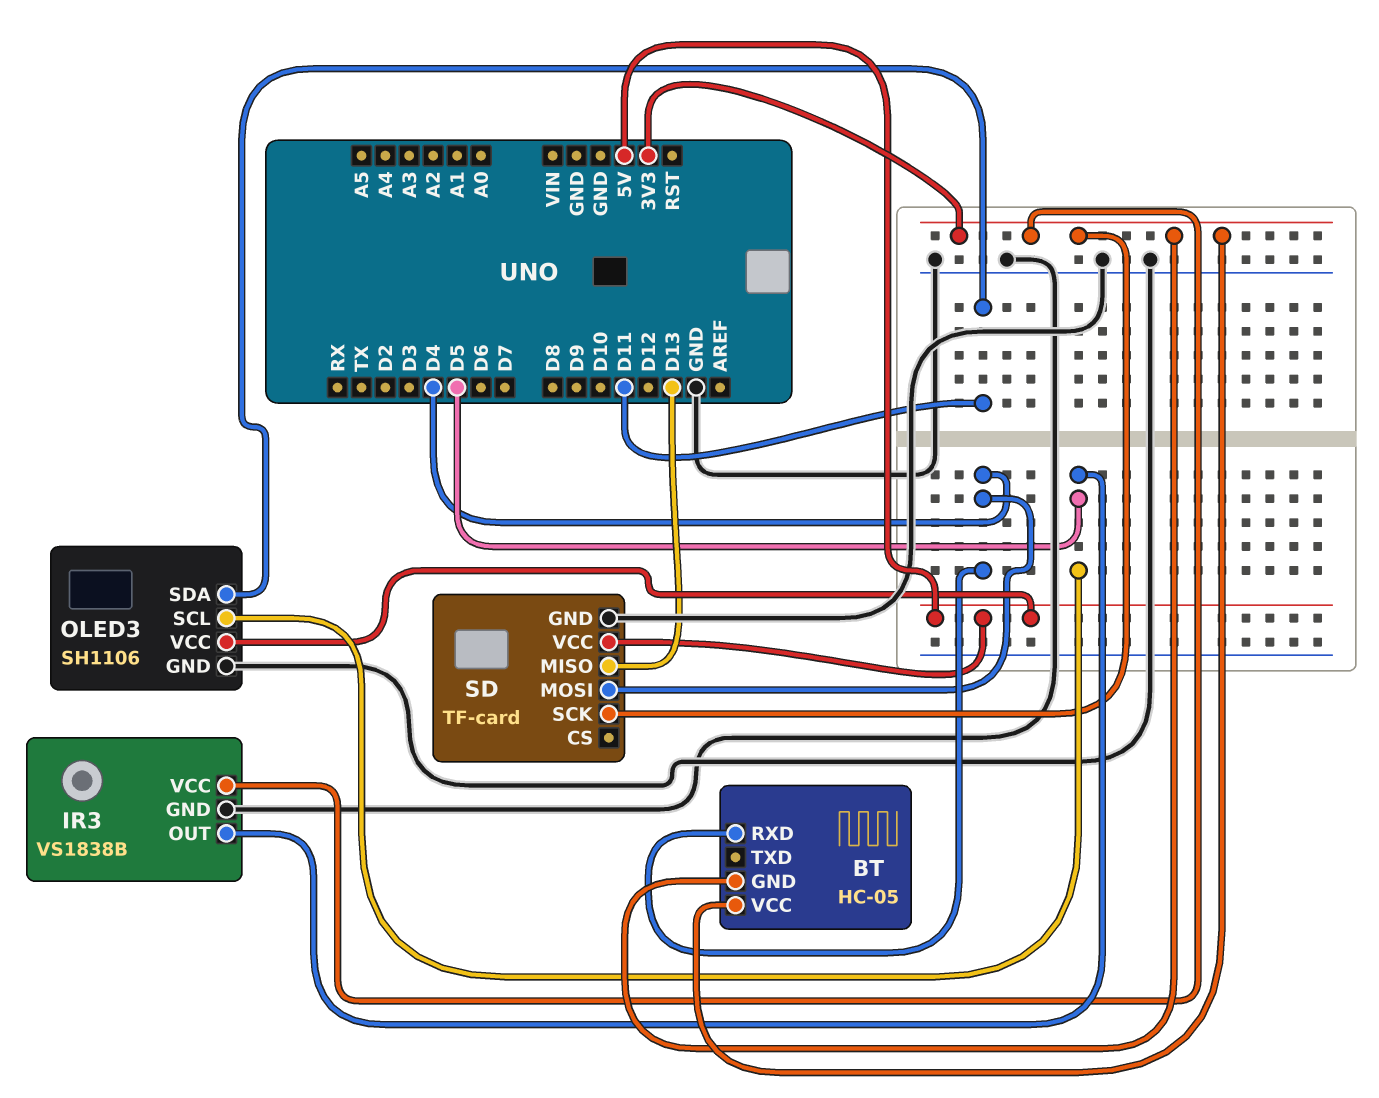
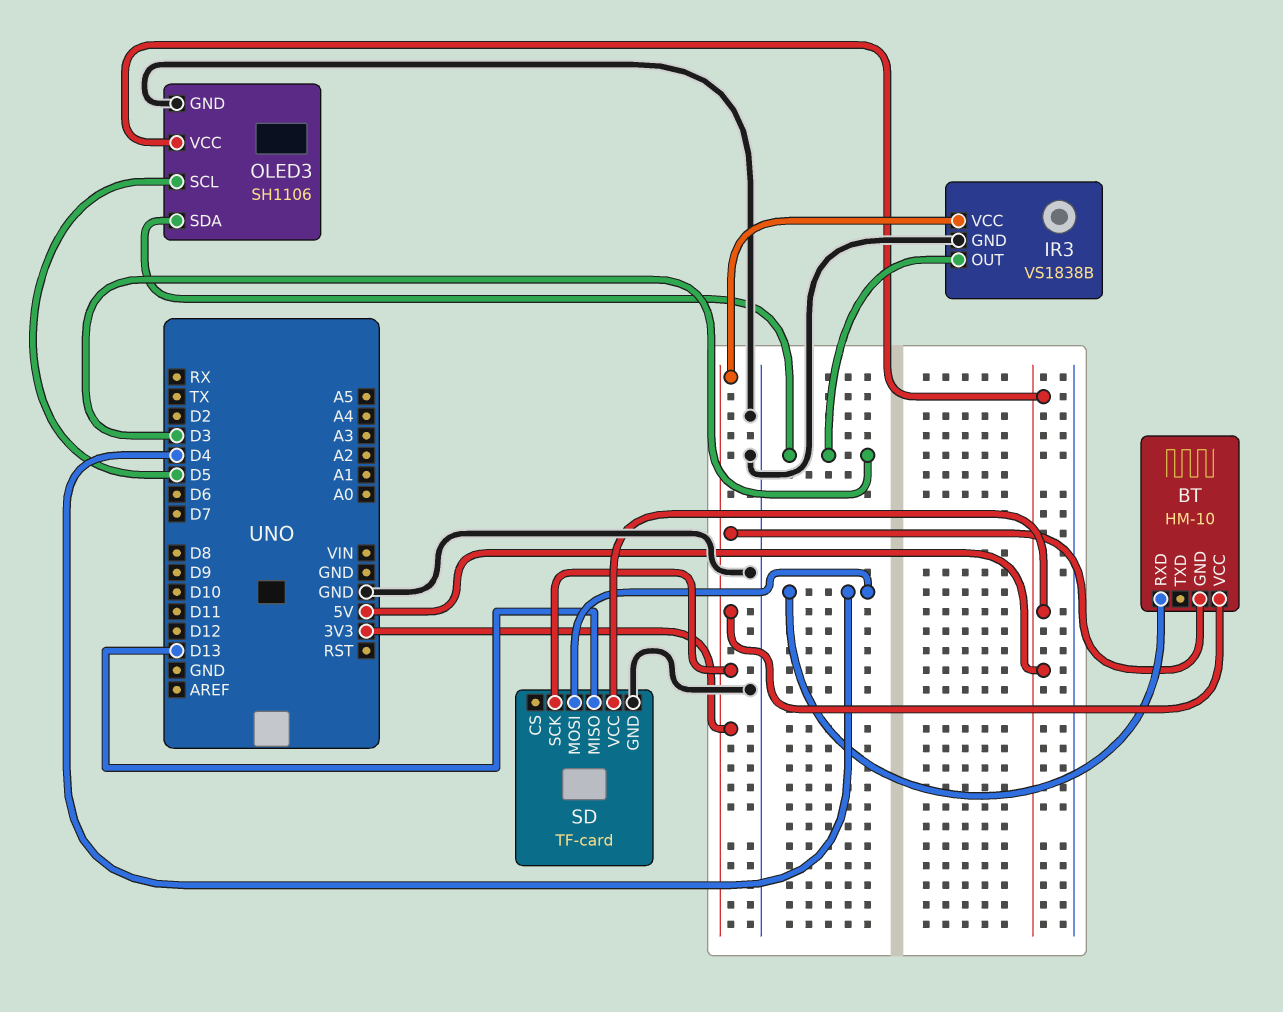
BT: HC-05 -> HM-10
IR3 pin OUT: D5 -> D3
OLED3 pin SDA: D11 -> D3

